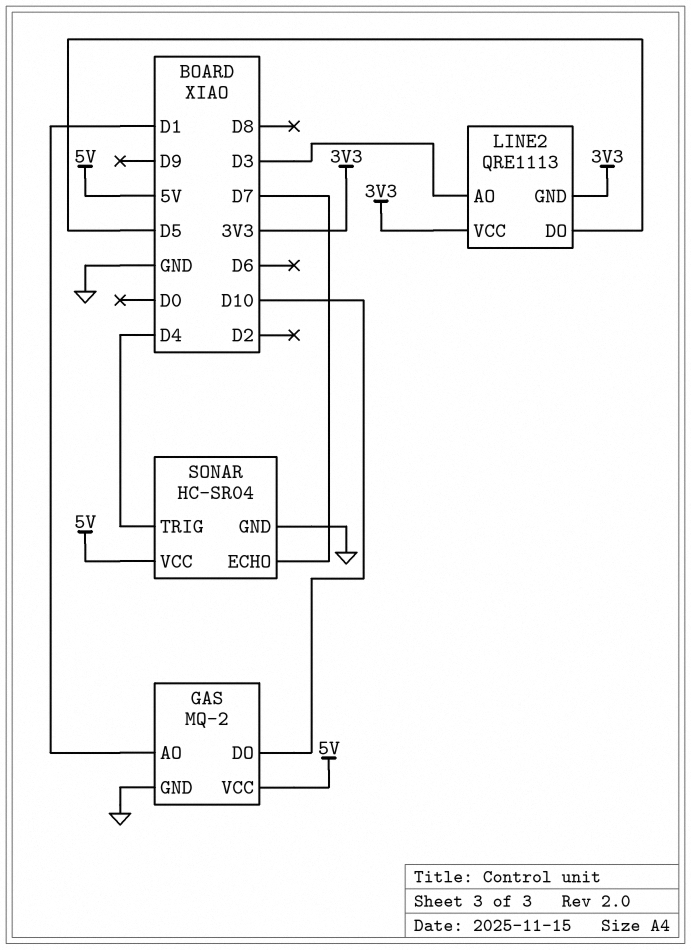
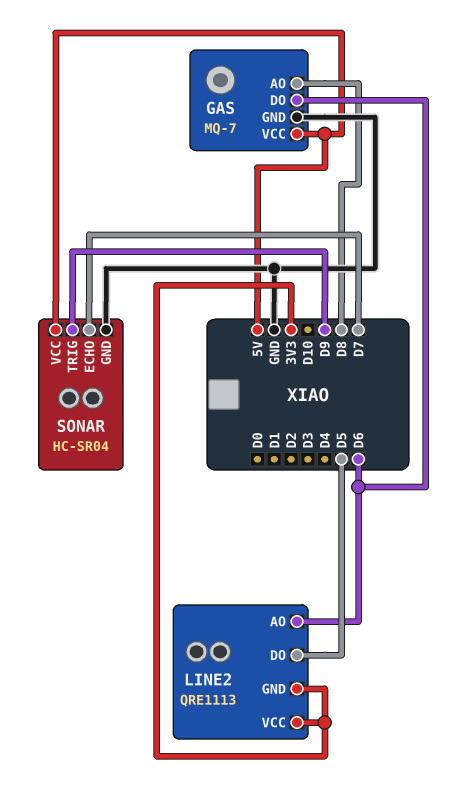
GAS: MQ-2 -> MQ-7
GAS pin AO: D1 -> D8
GAS pin DO: D10 -> D6
LINE2 pin AO: D3 -> D6
SONAR pin TRIG: D4 -> D9

